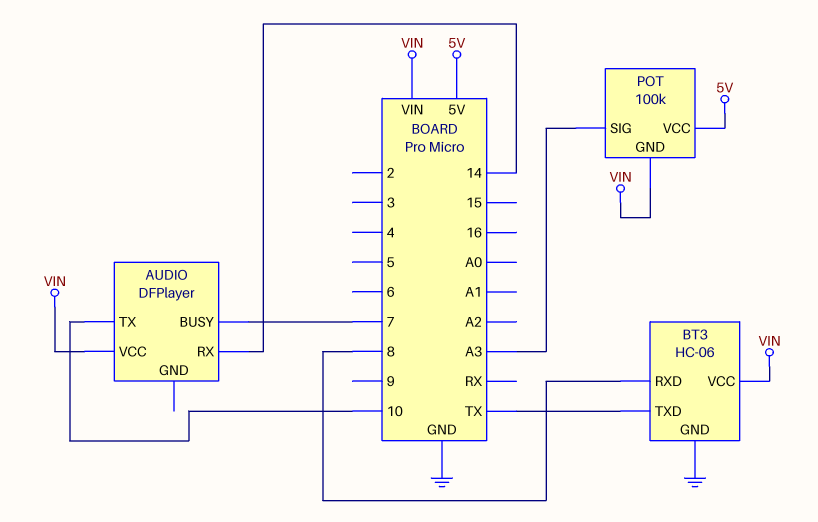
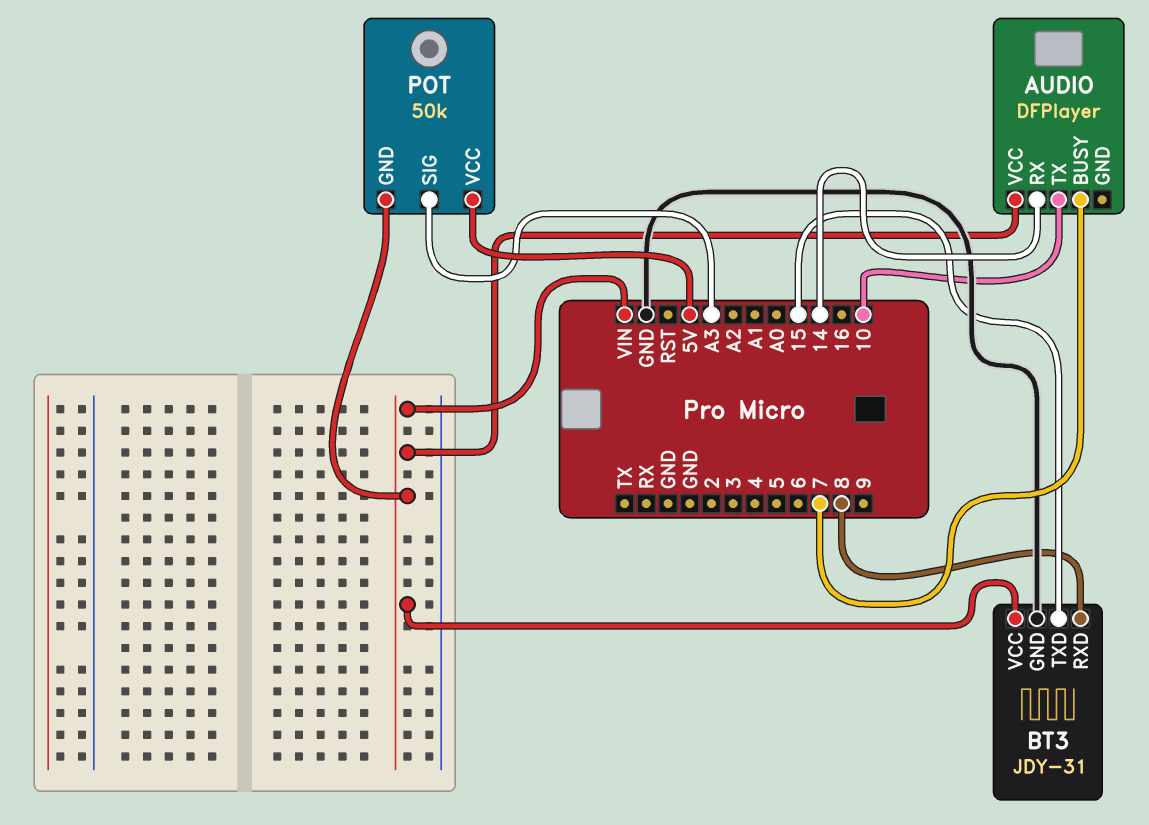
BT3: HC-06 -> JDY-31
BT3 pin TXD: TX -> 15
POT: 100k -> 50k

